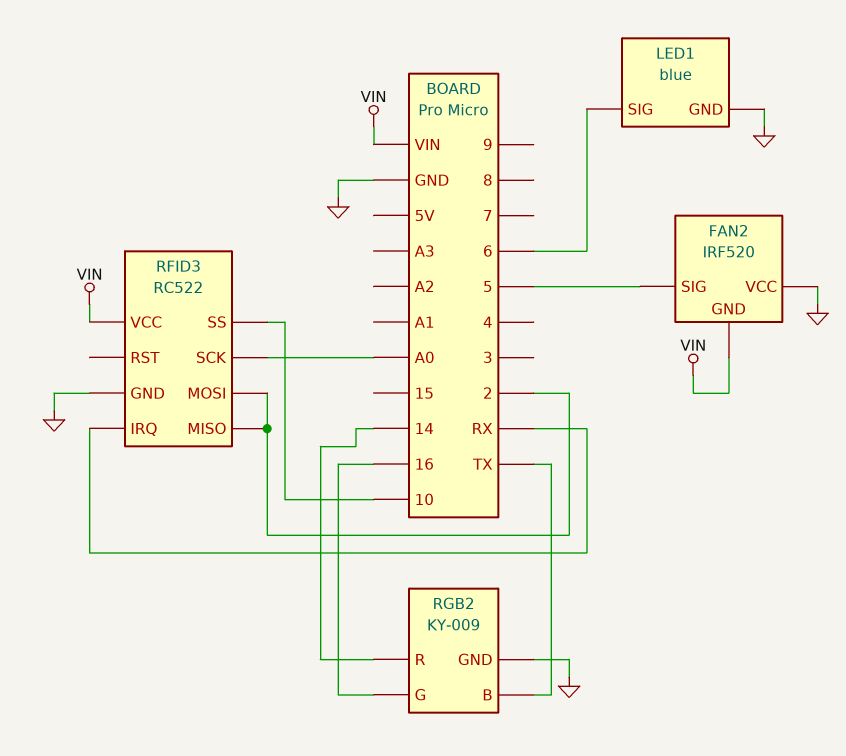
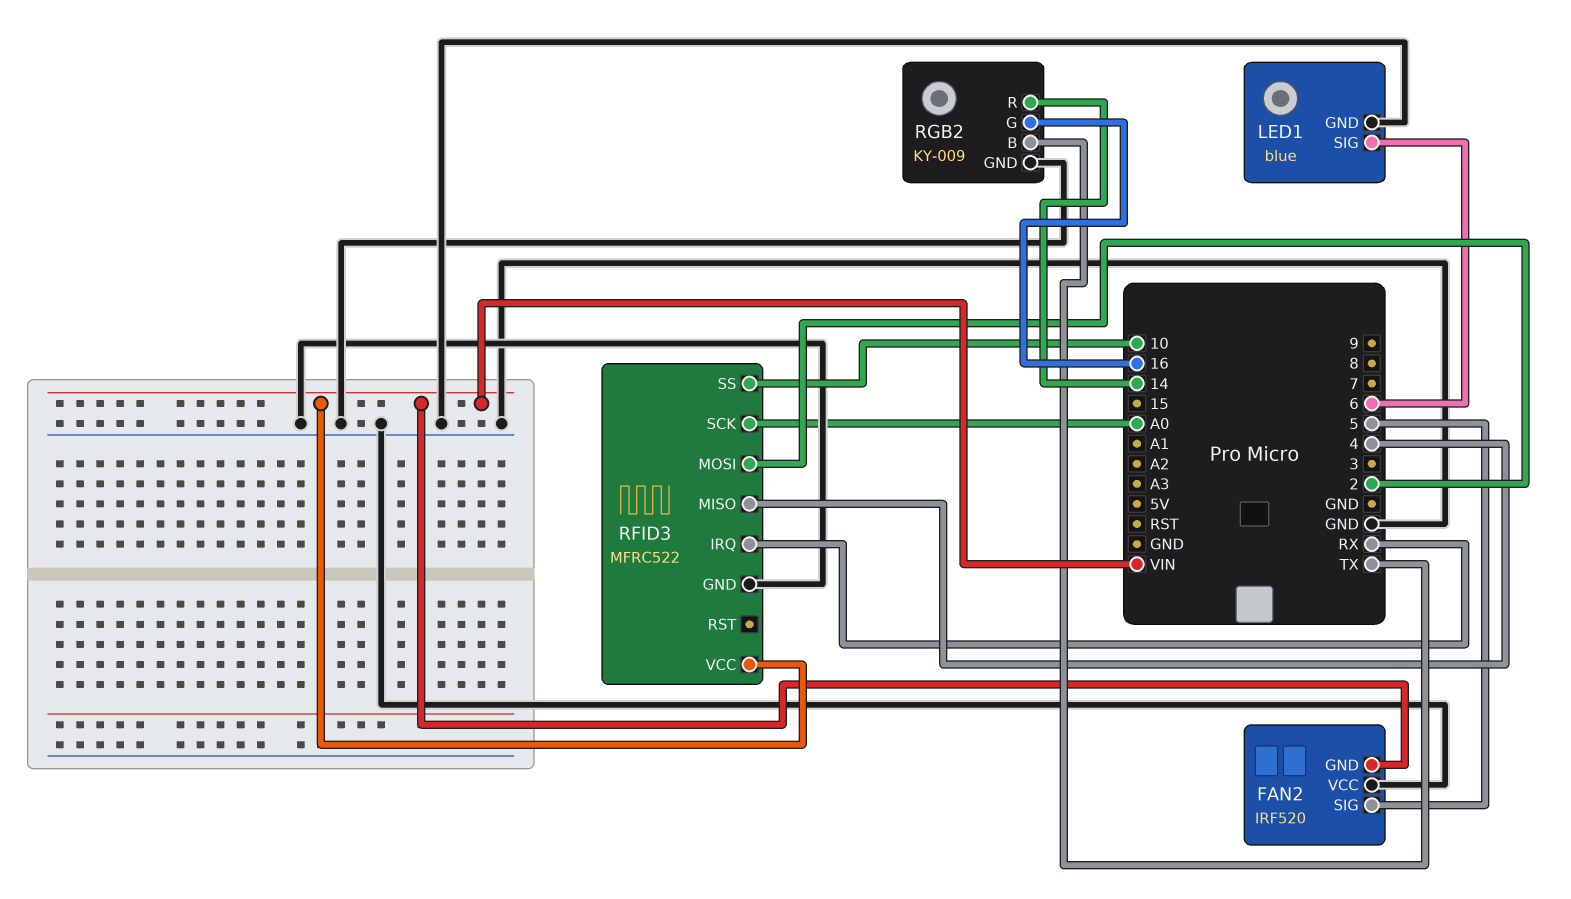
RFID3: RC522 -> MFRC522
RFID3 pin MISO: 2 -> 4

